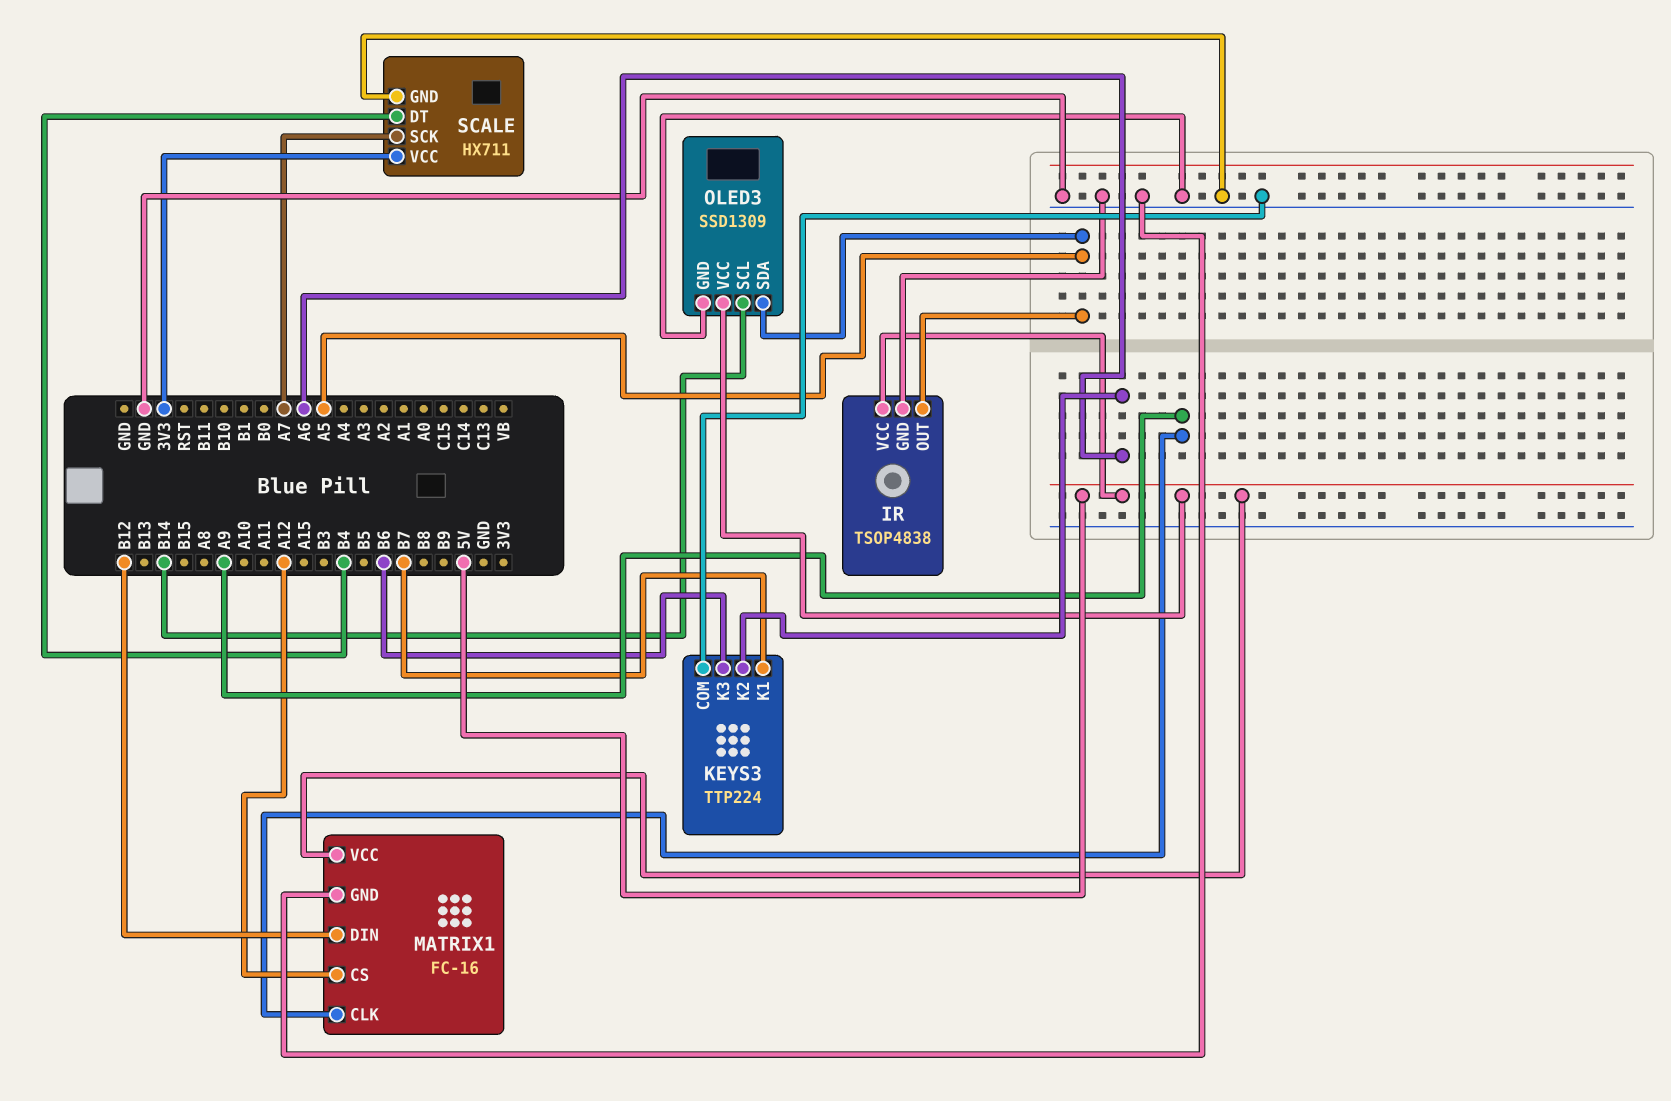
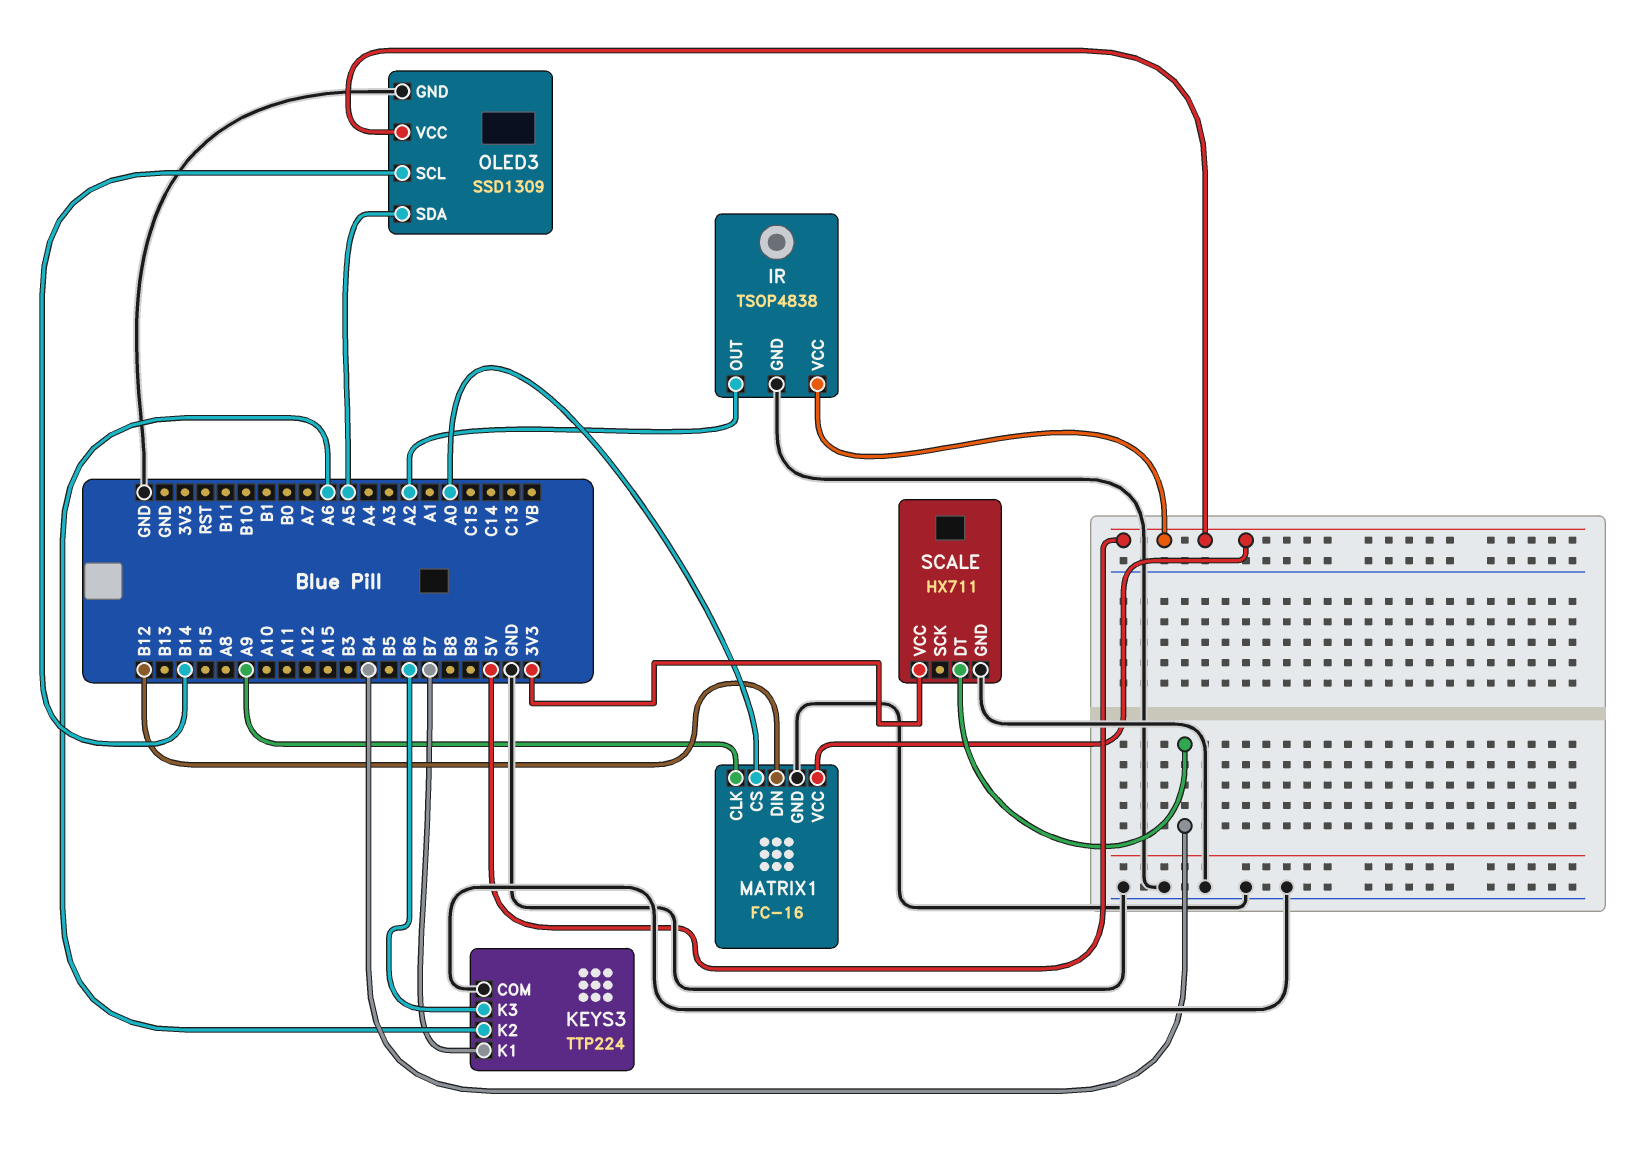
IR pin OUT: A5 -> A2
MATRIX1 pin CS: A12 -> A0
SCALE pin SCK: A7 -> none

